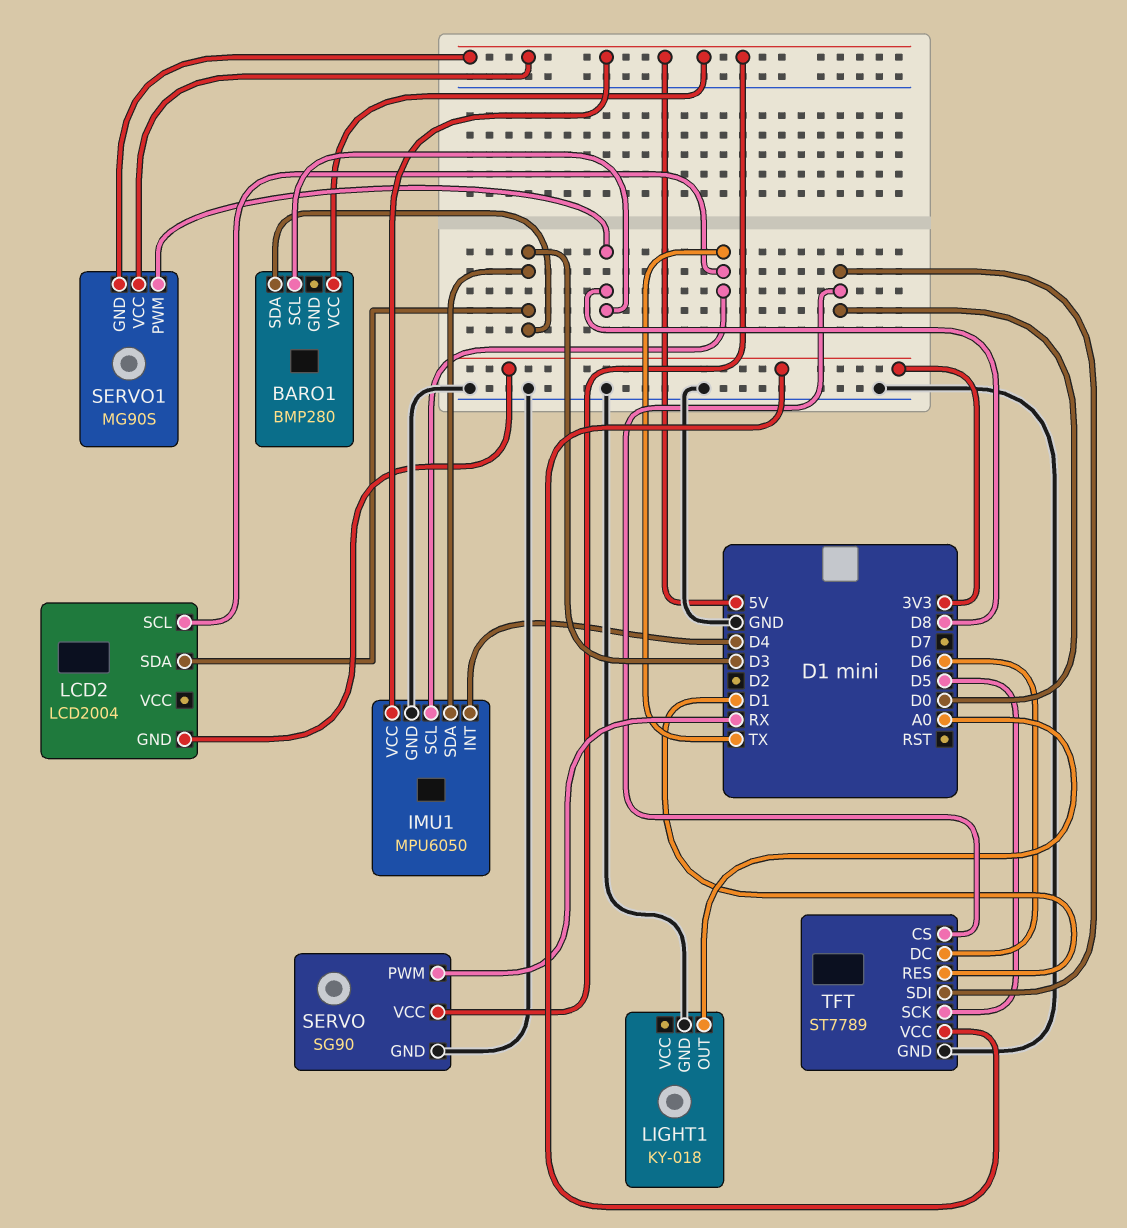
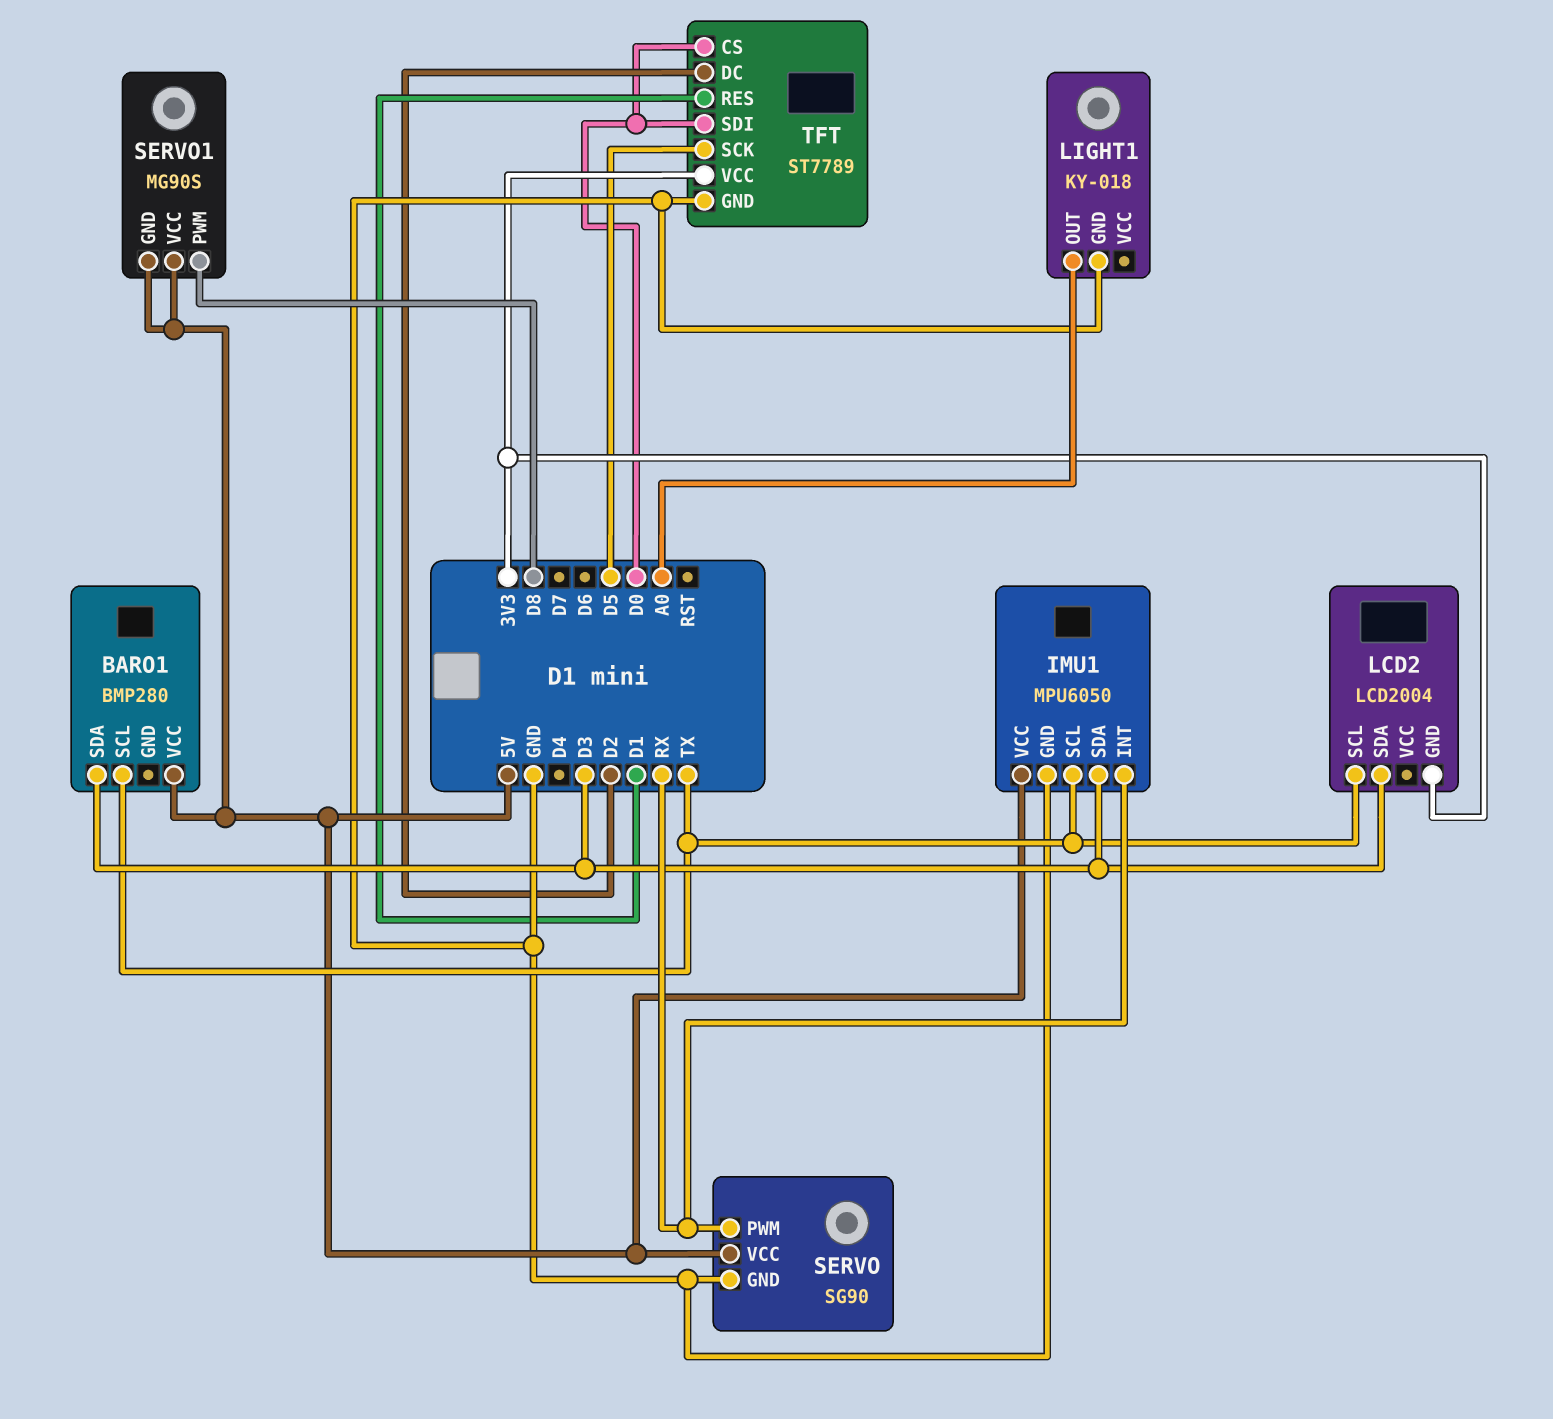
BARO1 pin SCL: D8 -> TX
IMU1 pin INT: D4 -> RX
TFT pin DC: D6 -> D2

